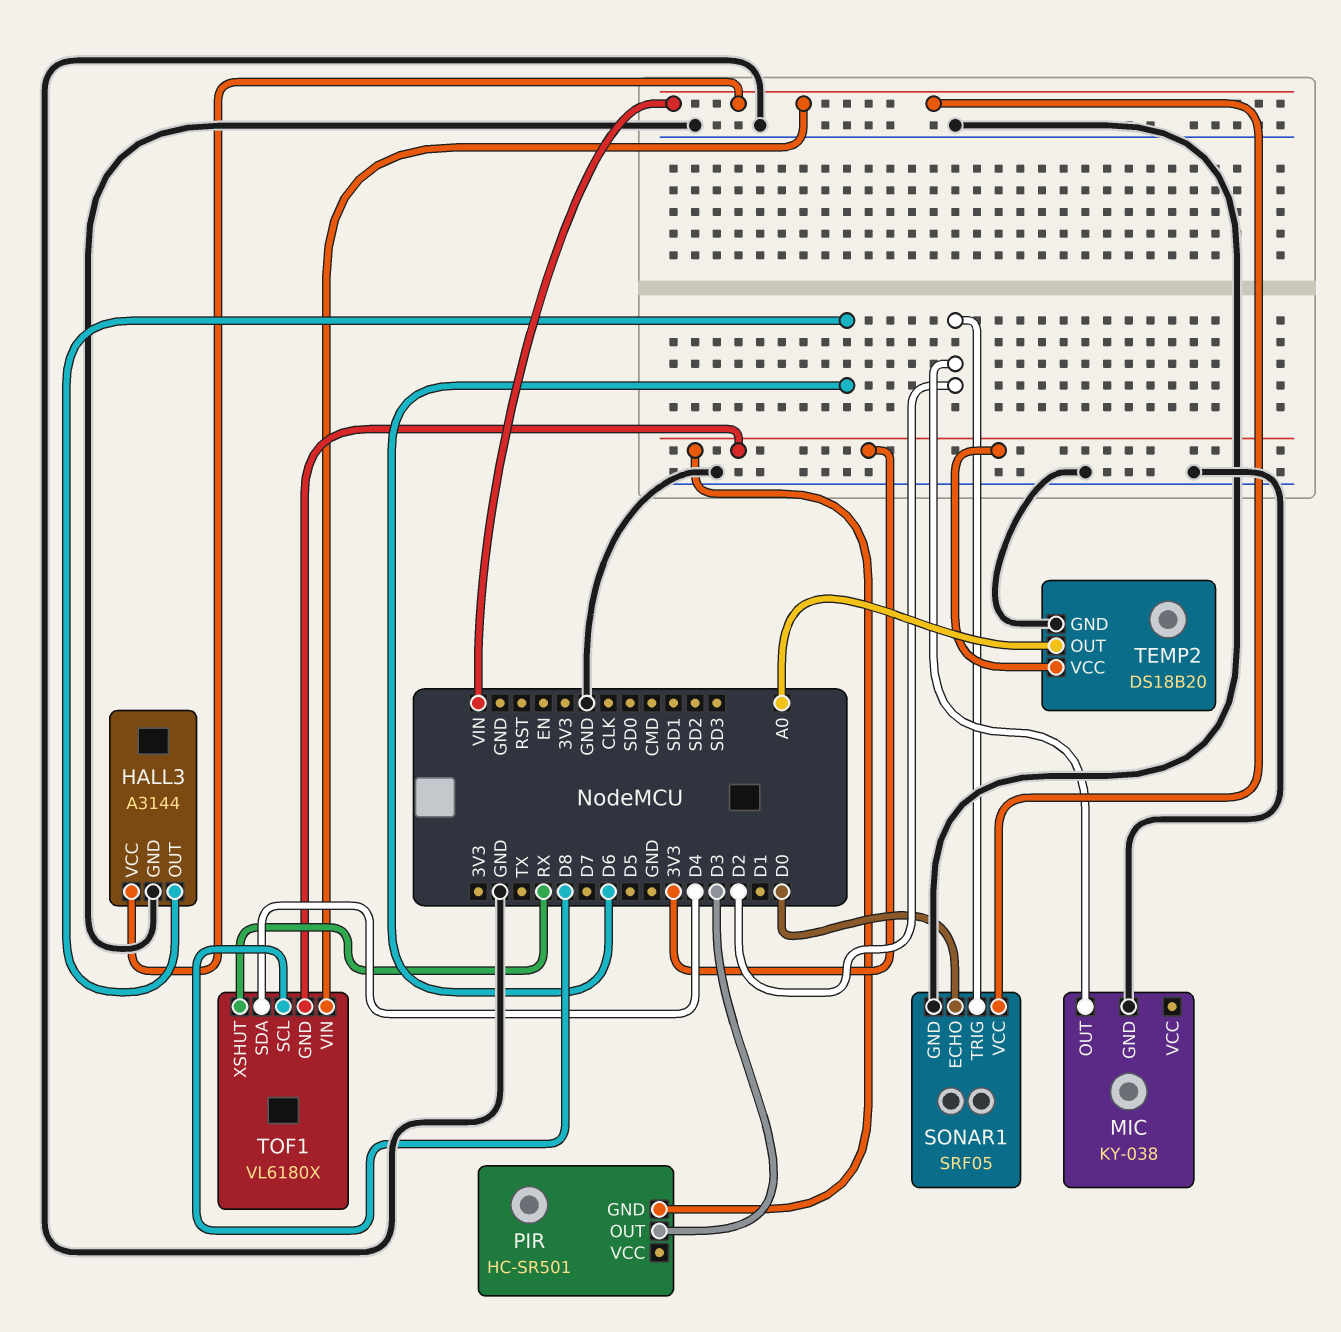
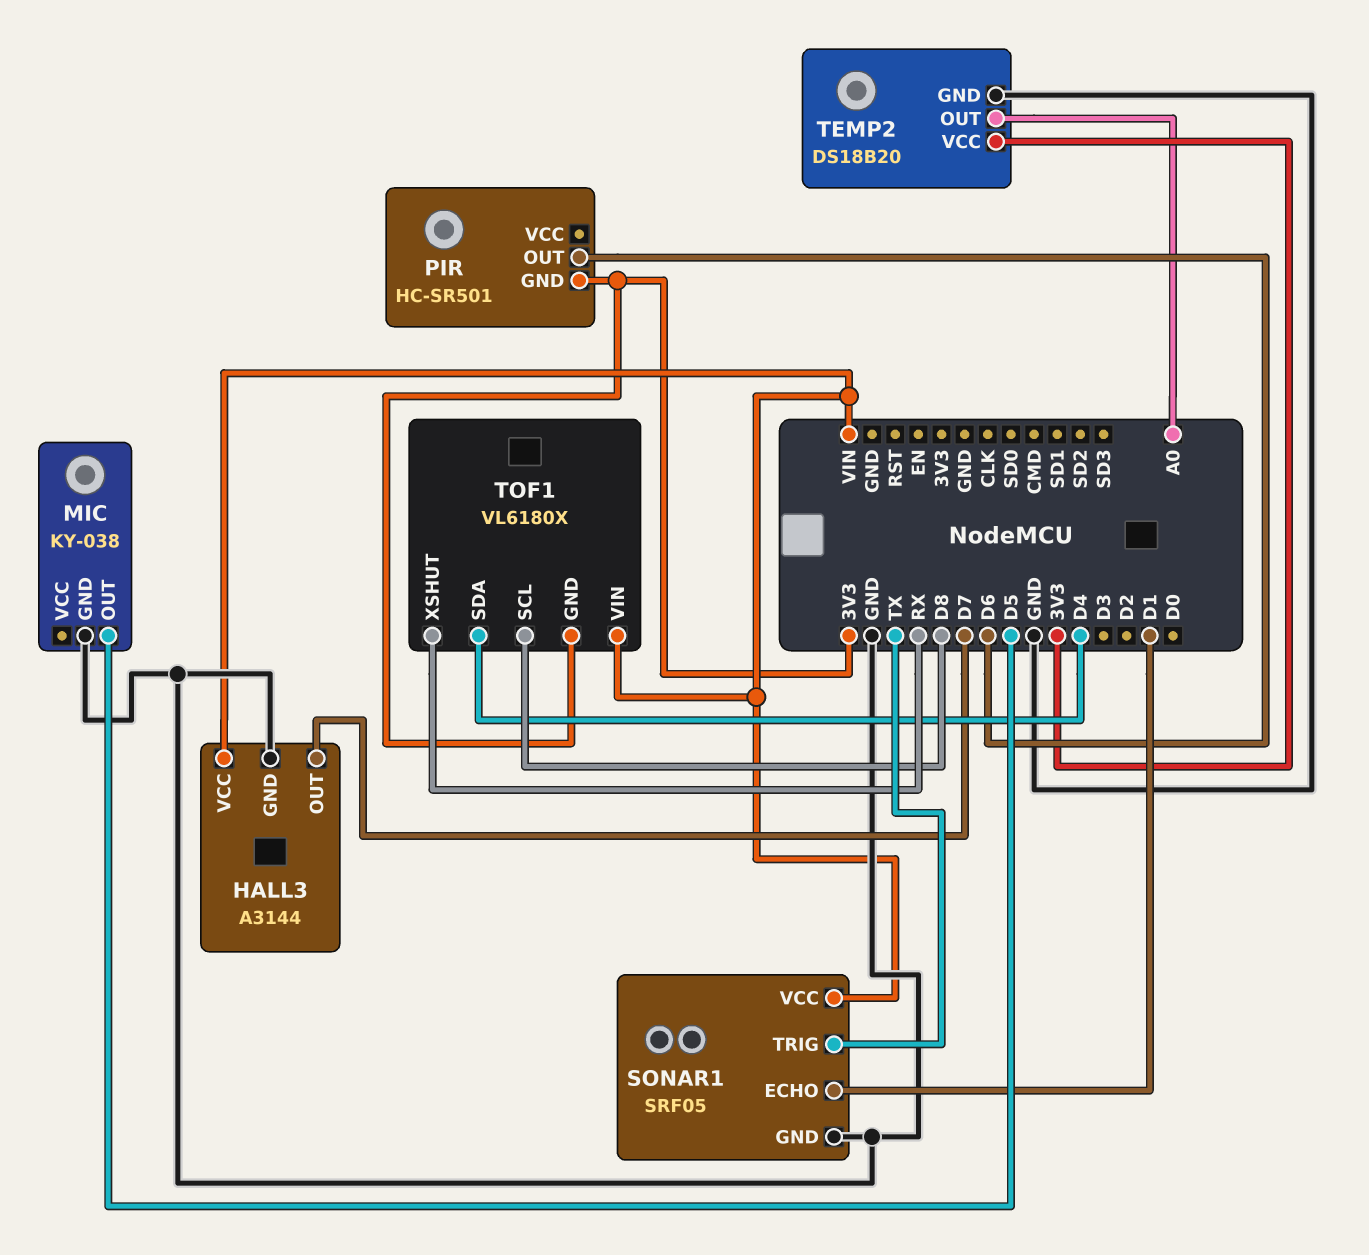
HALL3 pin OUT: D6 -> D7
MIC pin OUT: D2 -> D5
PIR pin OUT: D3 -> D6
SONAR1 pin ECHO: D0 -> D1
SONAR1 pin TRIG: D2 -> TX

